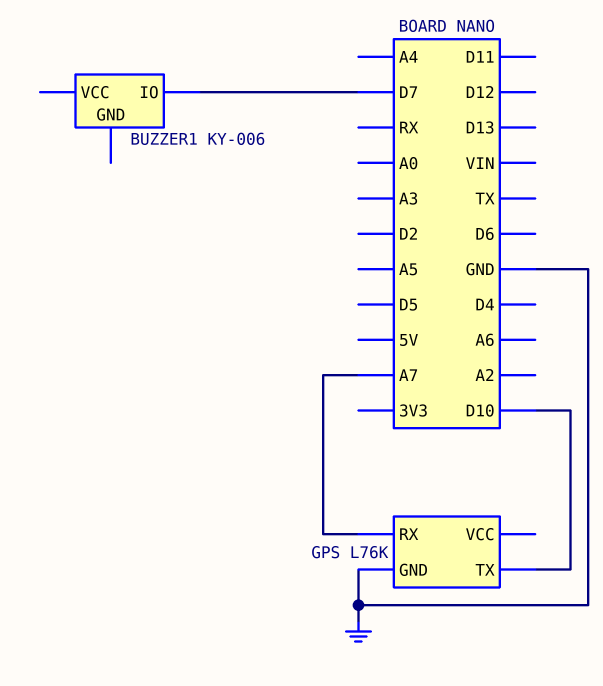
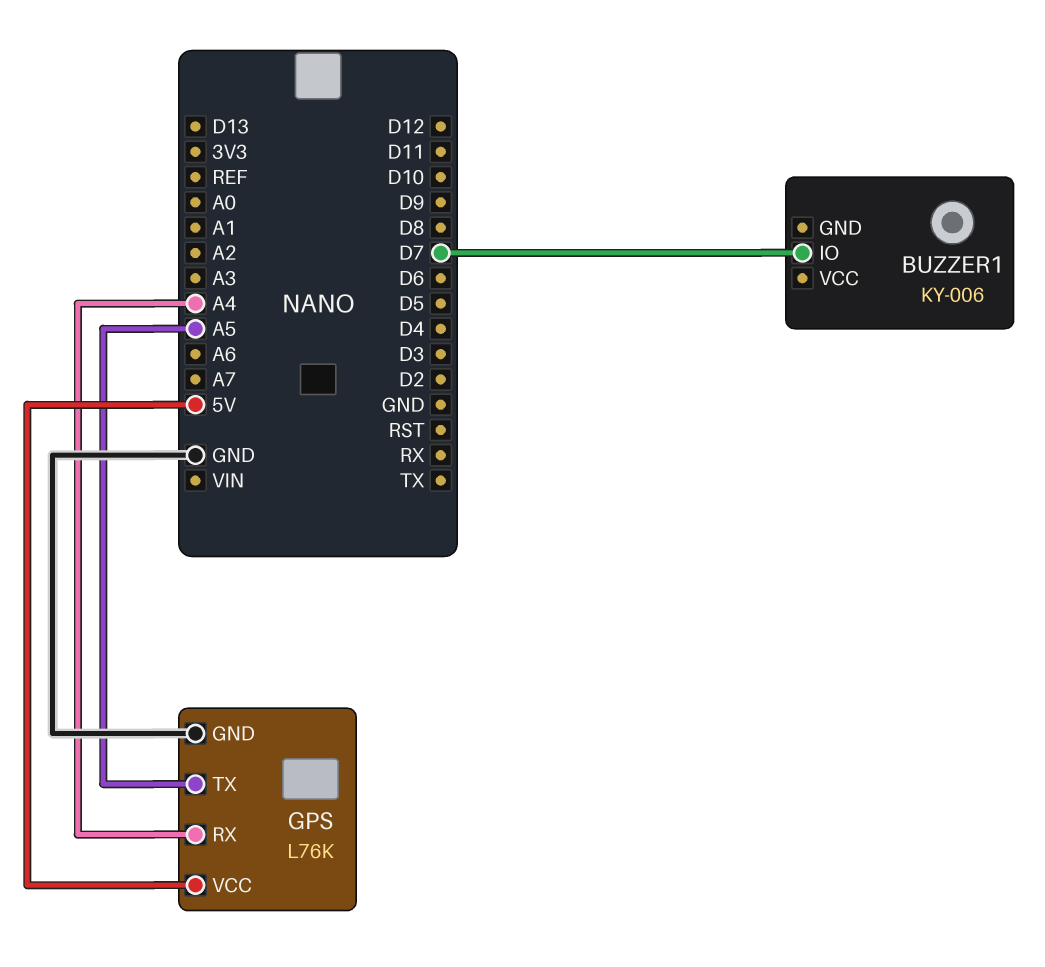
GPS pin RX: A7 -> A4
GPS pin TX: D10 -> A5
GPS pin VCC: none -> 5V

